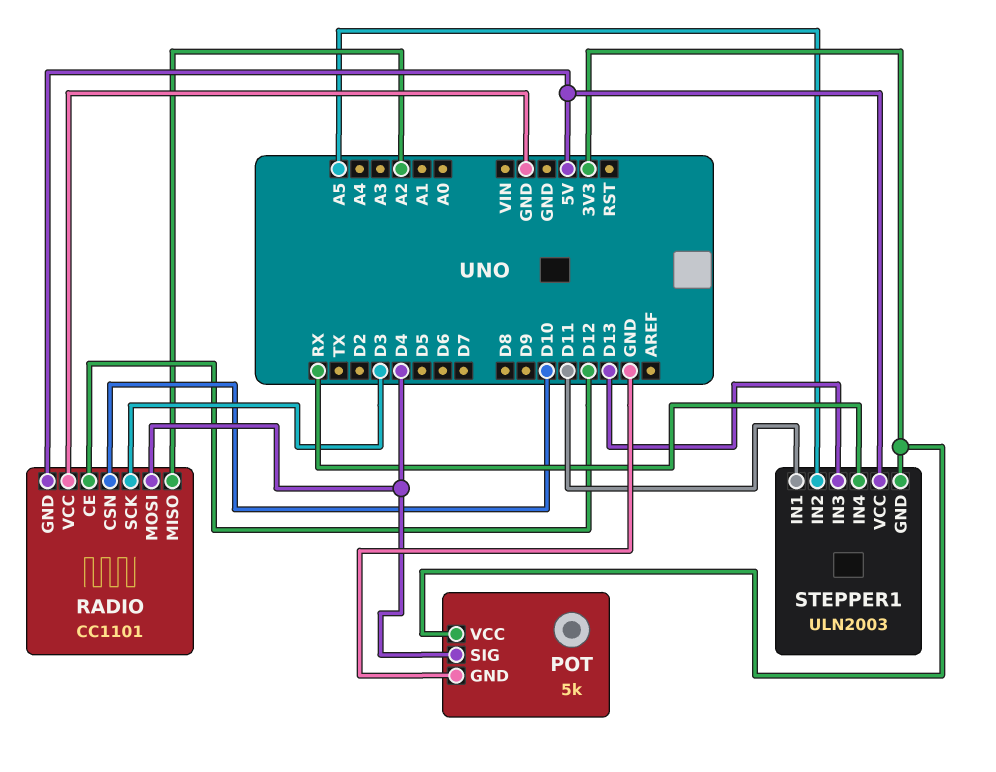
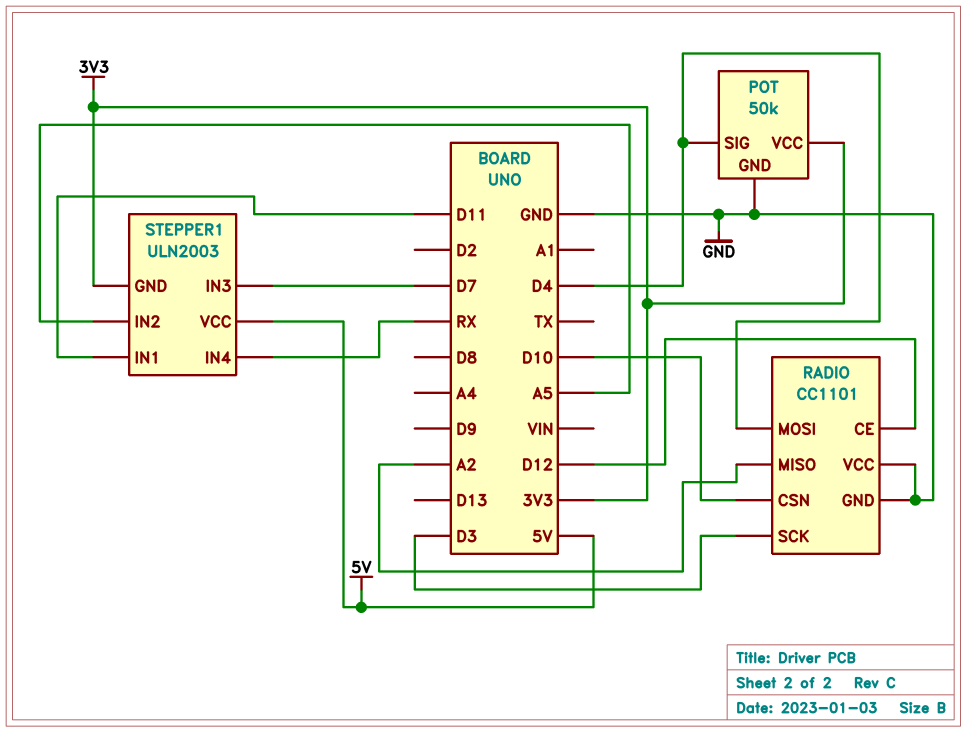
POT: 5k -> 50k
RADIO pin GND: 5V -> GND
STEPPER1 pin IN3: D13 -> D7

